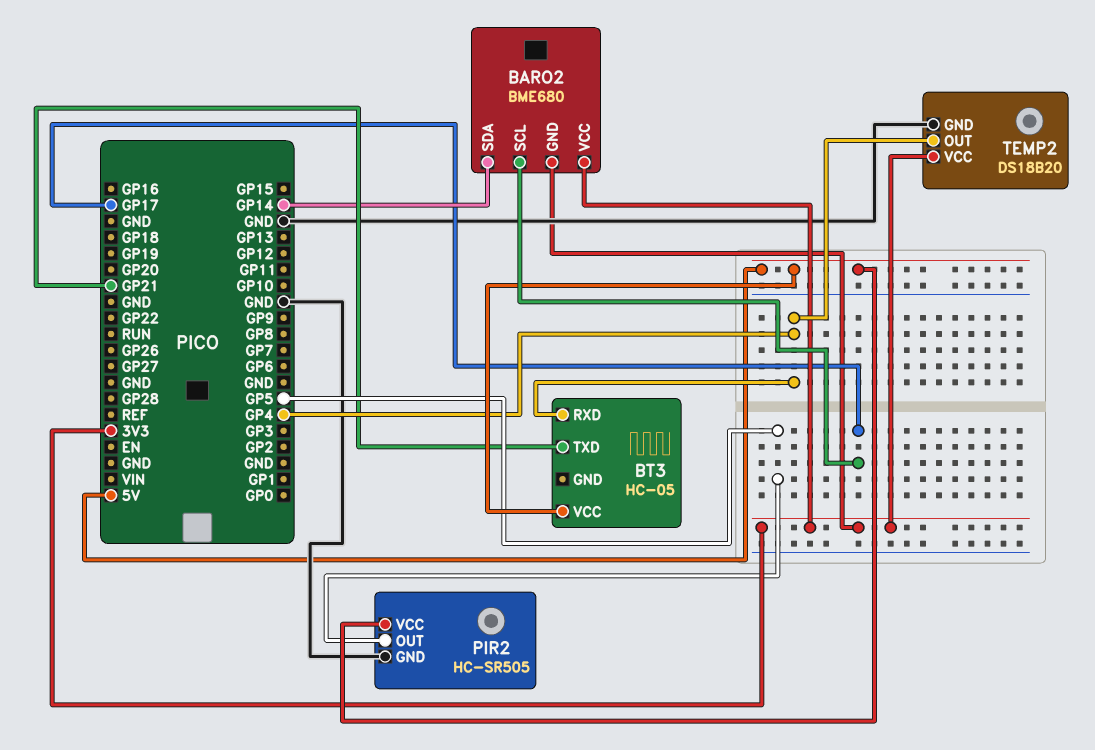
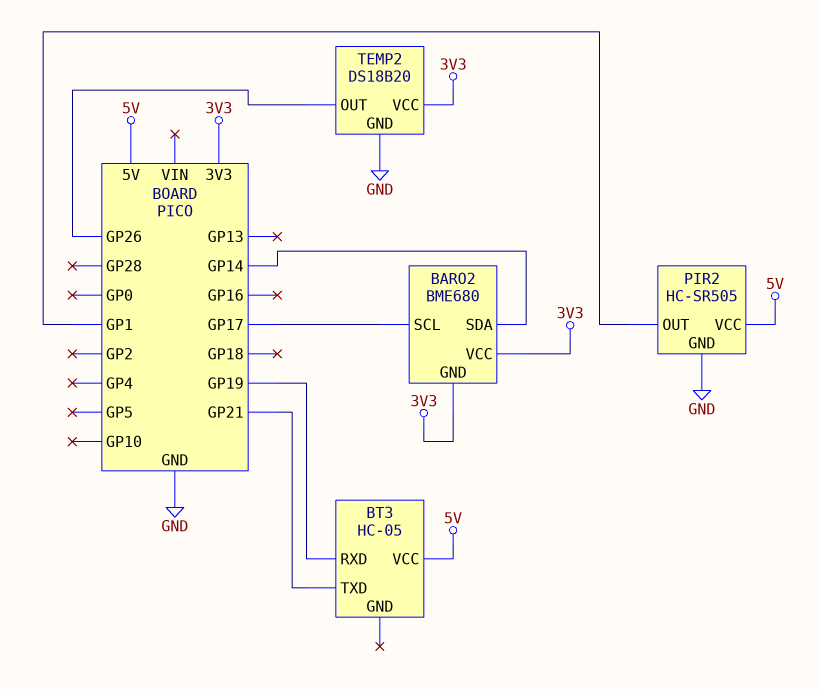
BT3 pin RXD: GP4 -> GP19
PIR2 pin OUT: GP5 -> GP1
TEMP2 pin OUT: GP4 -> GP26

